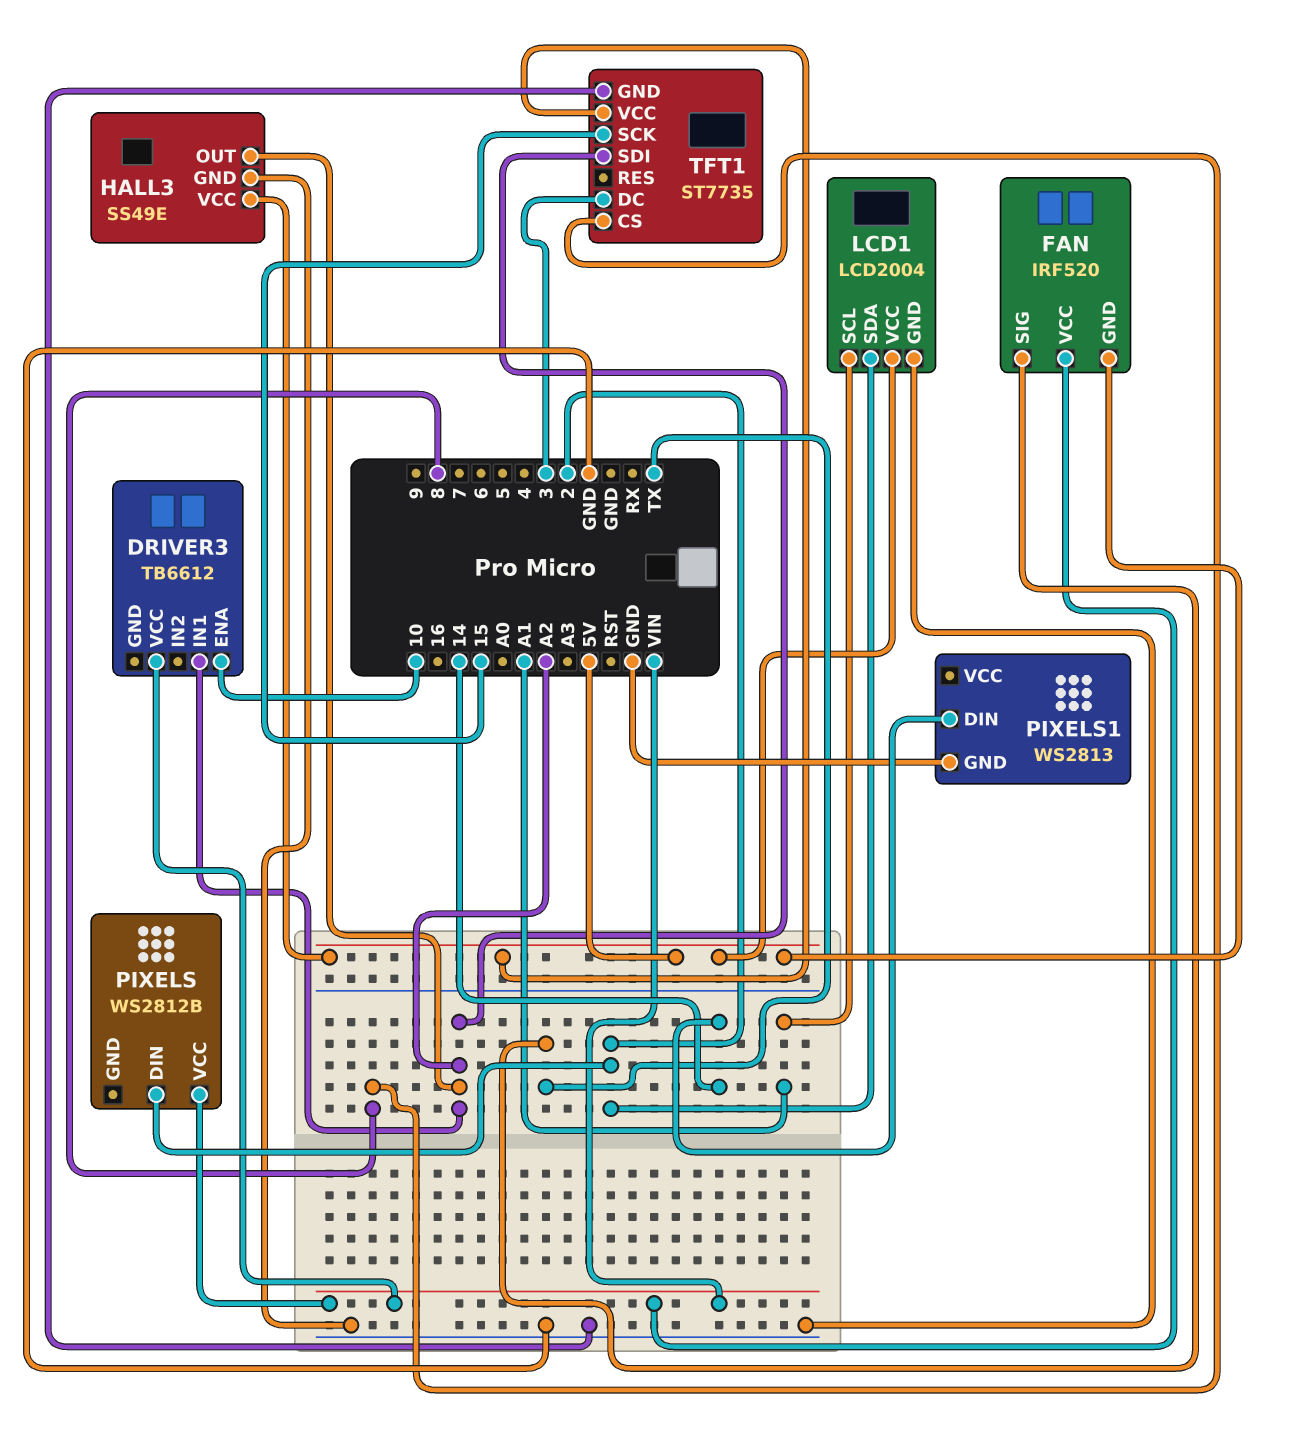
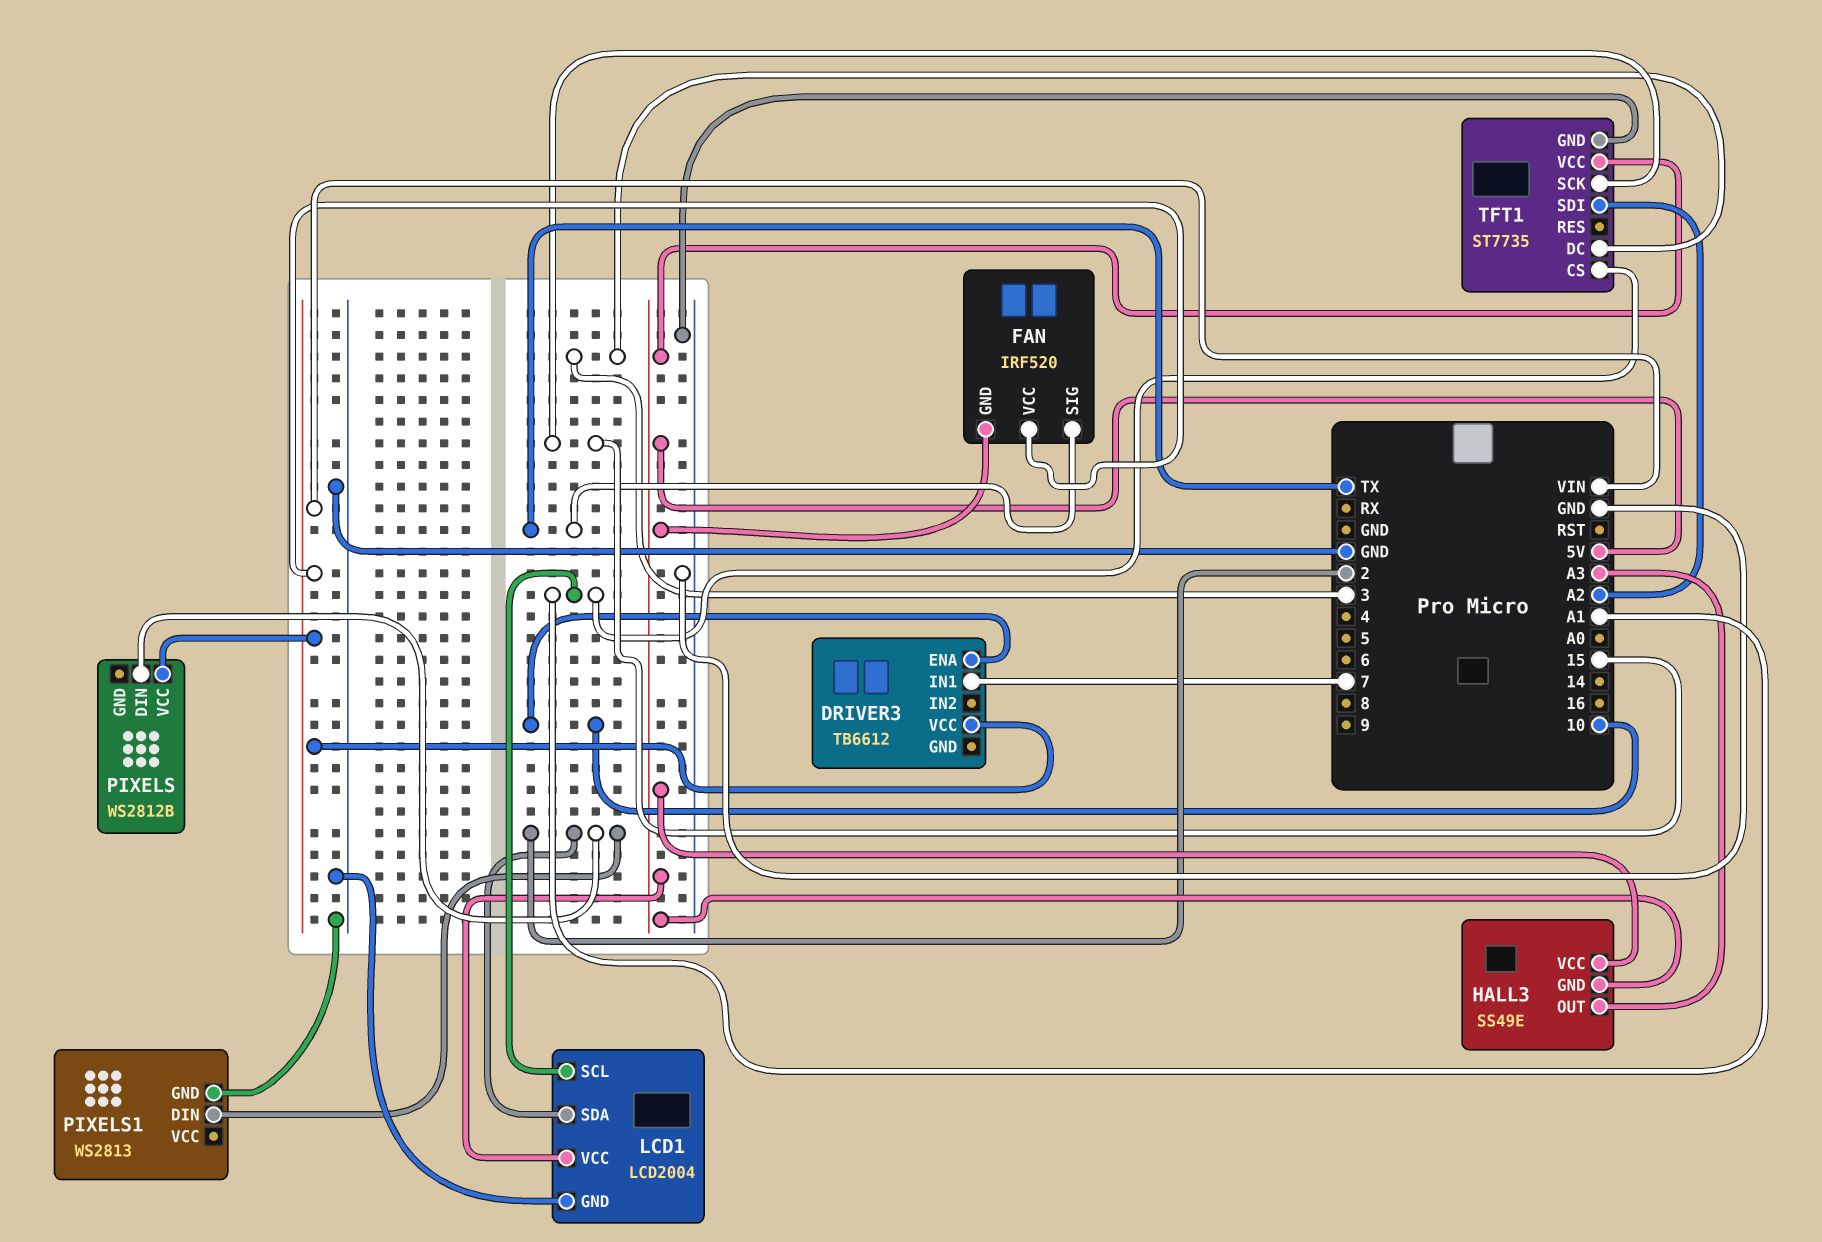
DRIVER3 pin IN1: A2 -> 7
HALL3 pin GND: GND -> 5V
HALL3 pin OUT: A2 -> A3
PIXELS1 pin DIN: 14 -> 2
TFT1 pin CS: 8 -> A1

